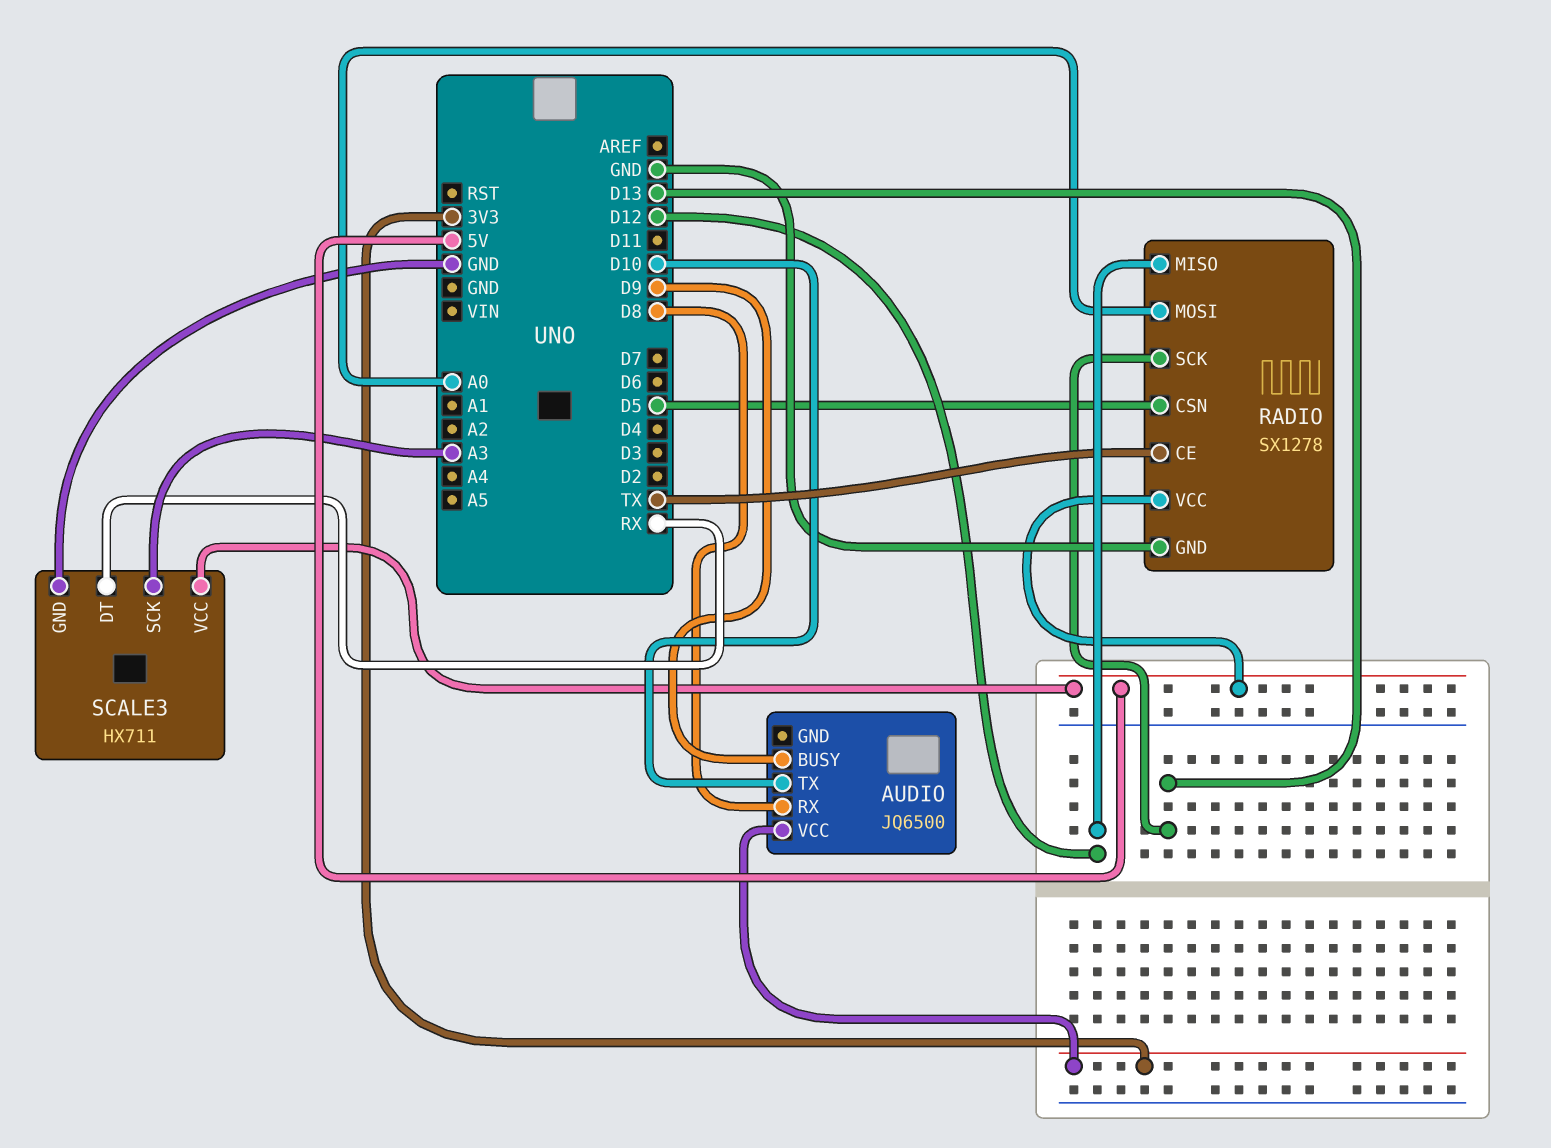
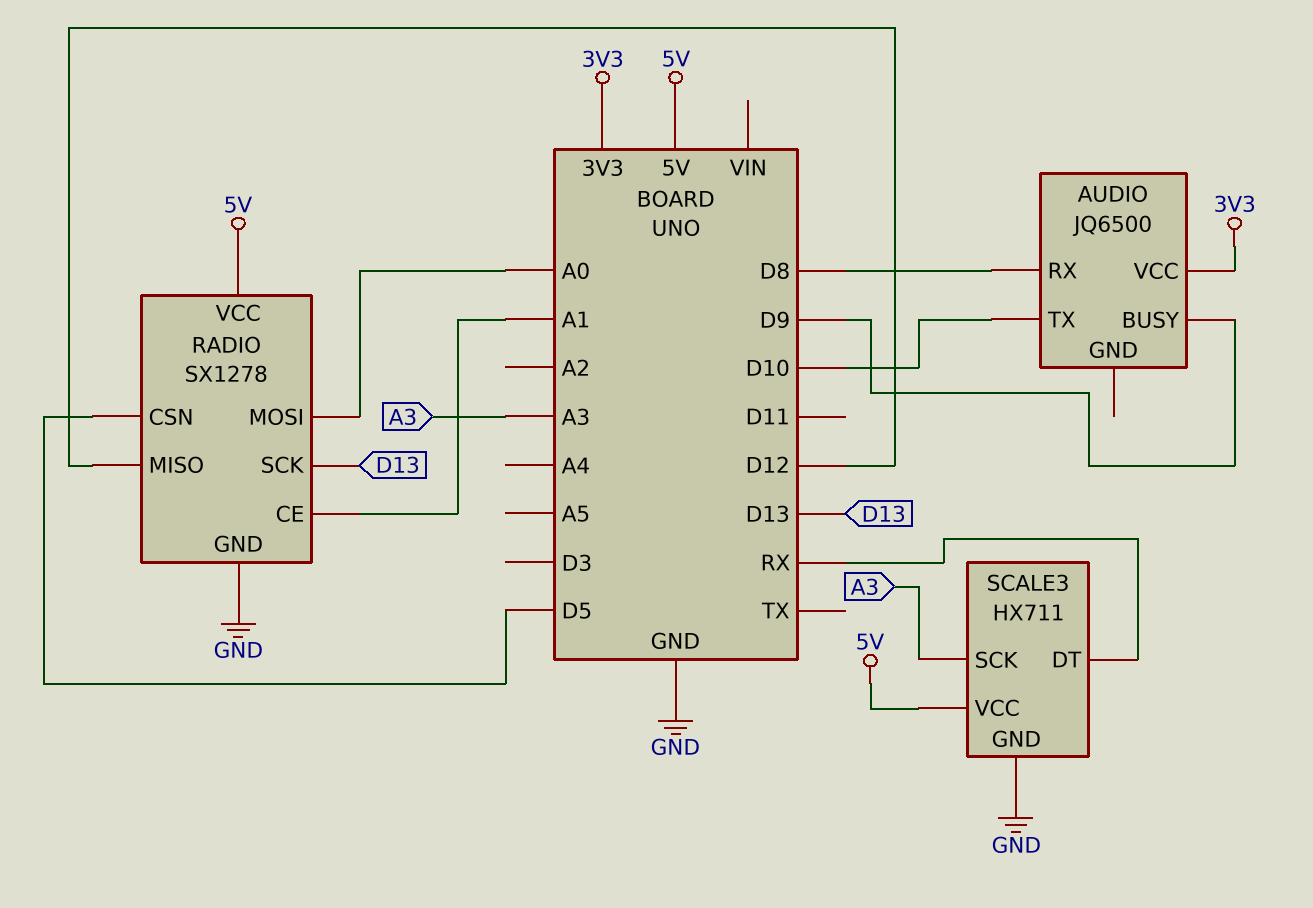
RADIO pin CE: TX -> A1

